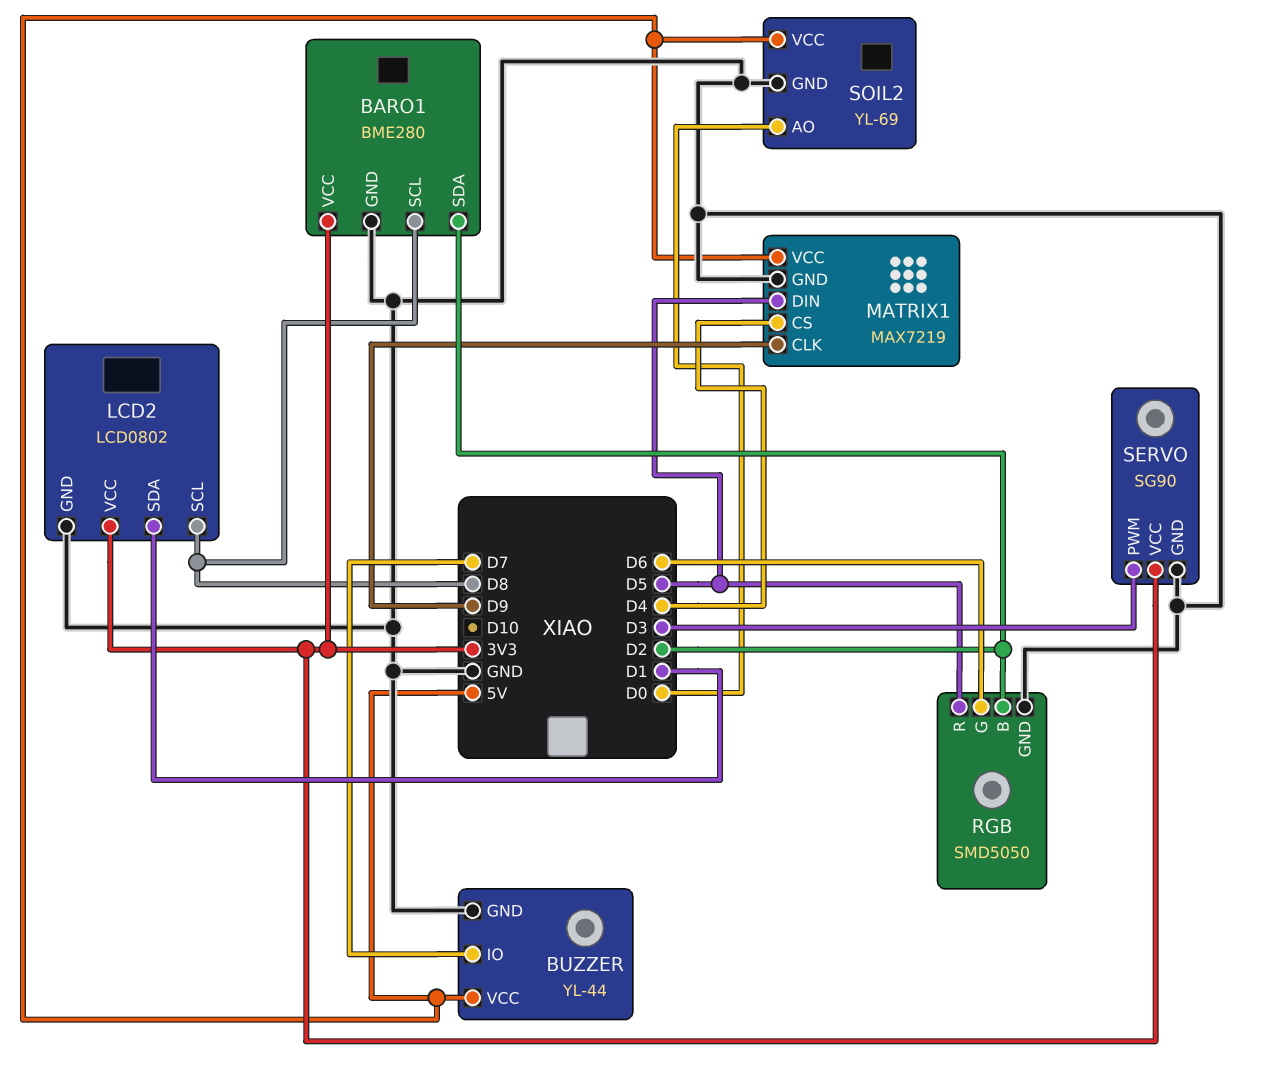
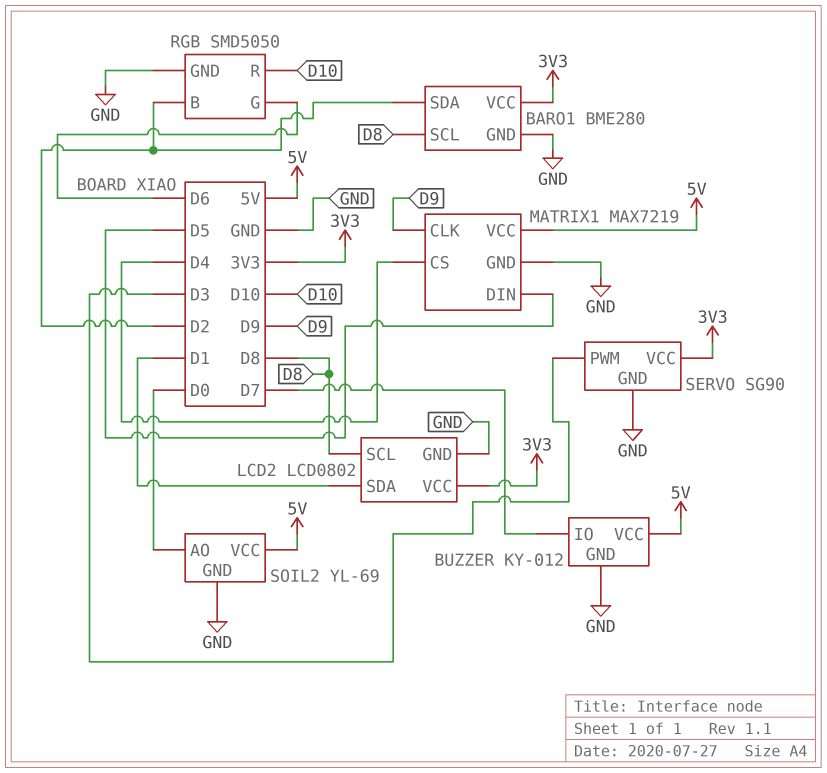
BUZZER: YL-44 -> KY-012
RGB pin R: D5 -> D10

